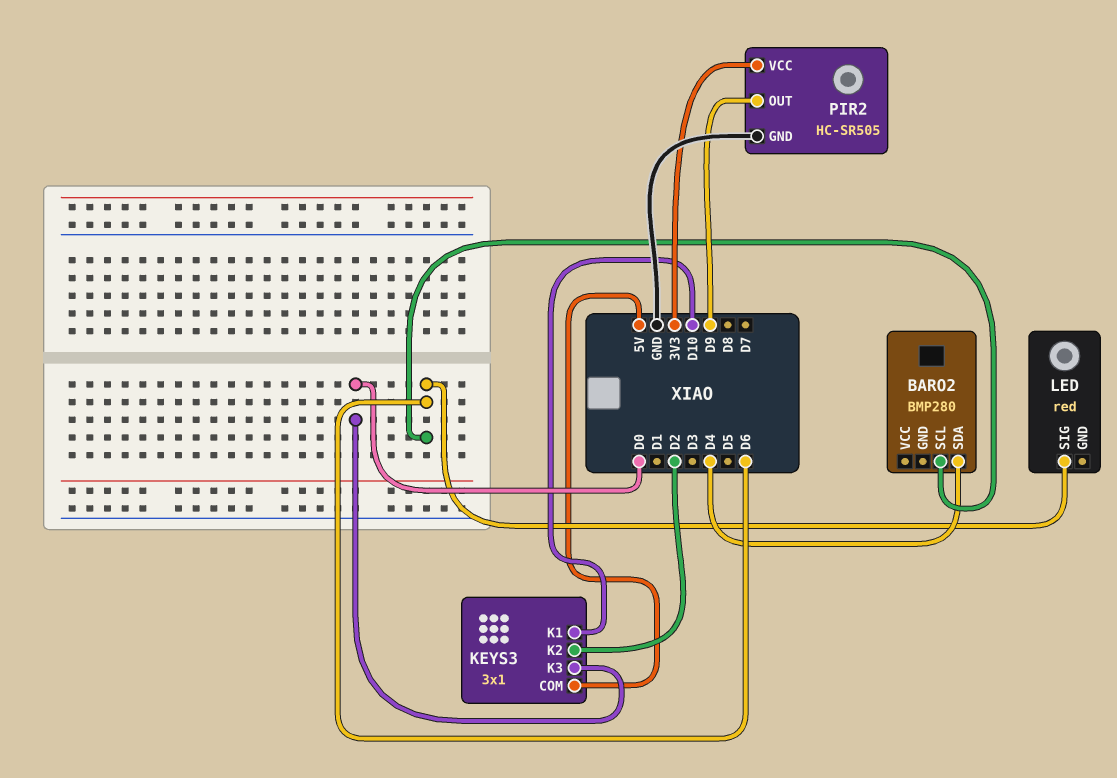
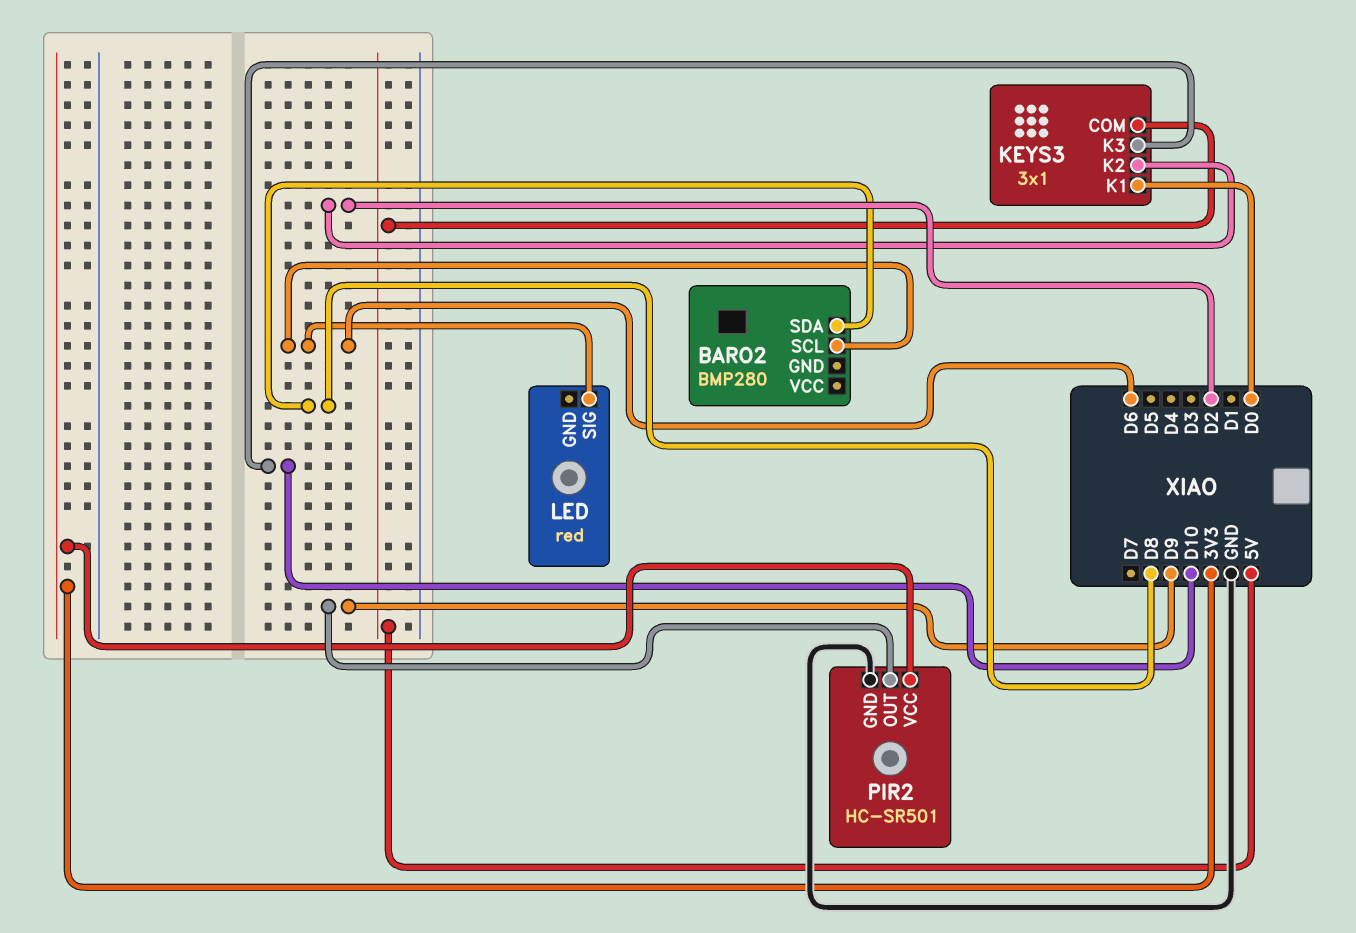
BARO2 pin SDA: D4 -> D8
KEYS3 pin K1: D10 -> D0
KEYS3 pin K3: D0 -> D10
PIR2: HC-SR505 -> HC-SR501

